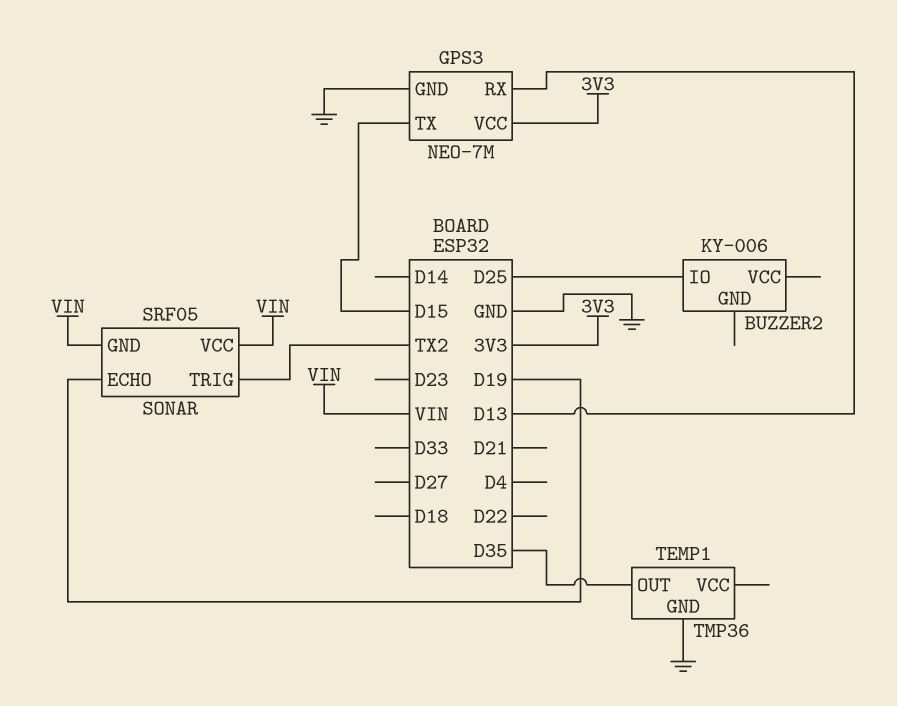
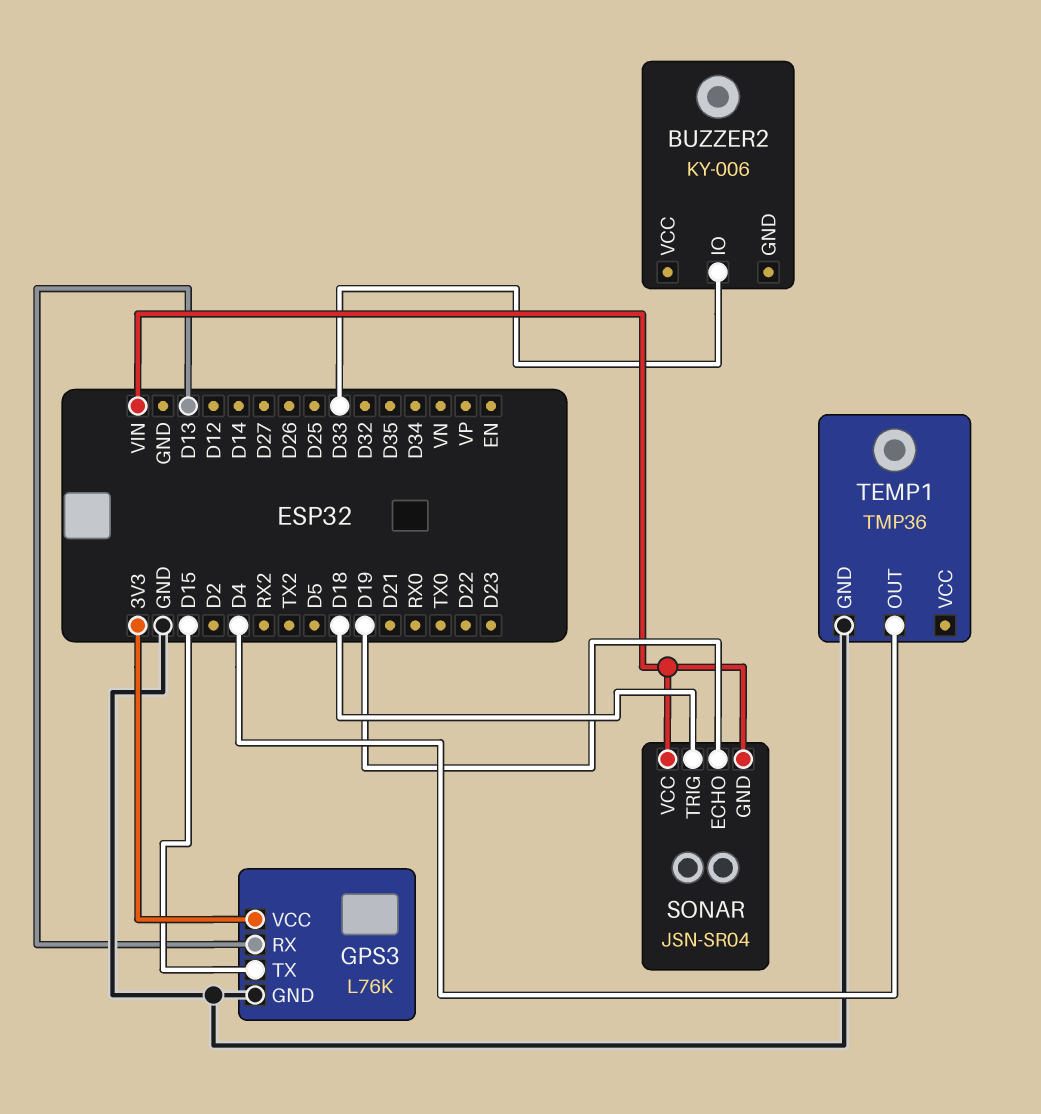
BUZZER2 pin IO: D25 -> D33
GPS3: NEO-7M -> L76K
SONAR: SRF05 -> JSN-SR04
SONAR pin TRIG: TX2 -> D18
TEMP1 pin OUT: D35 -> D4

